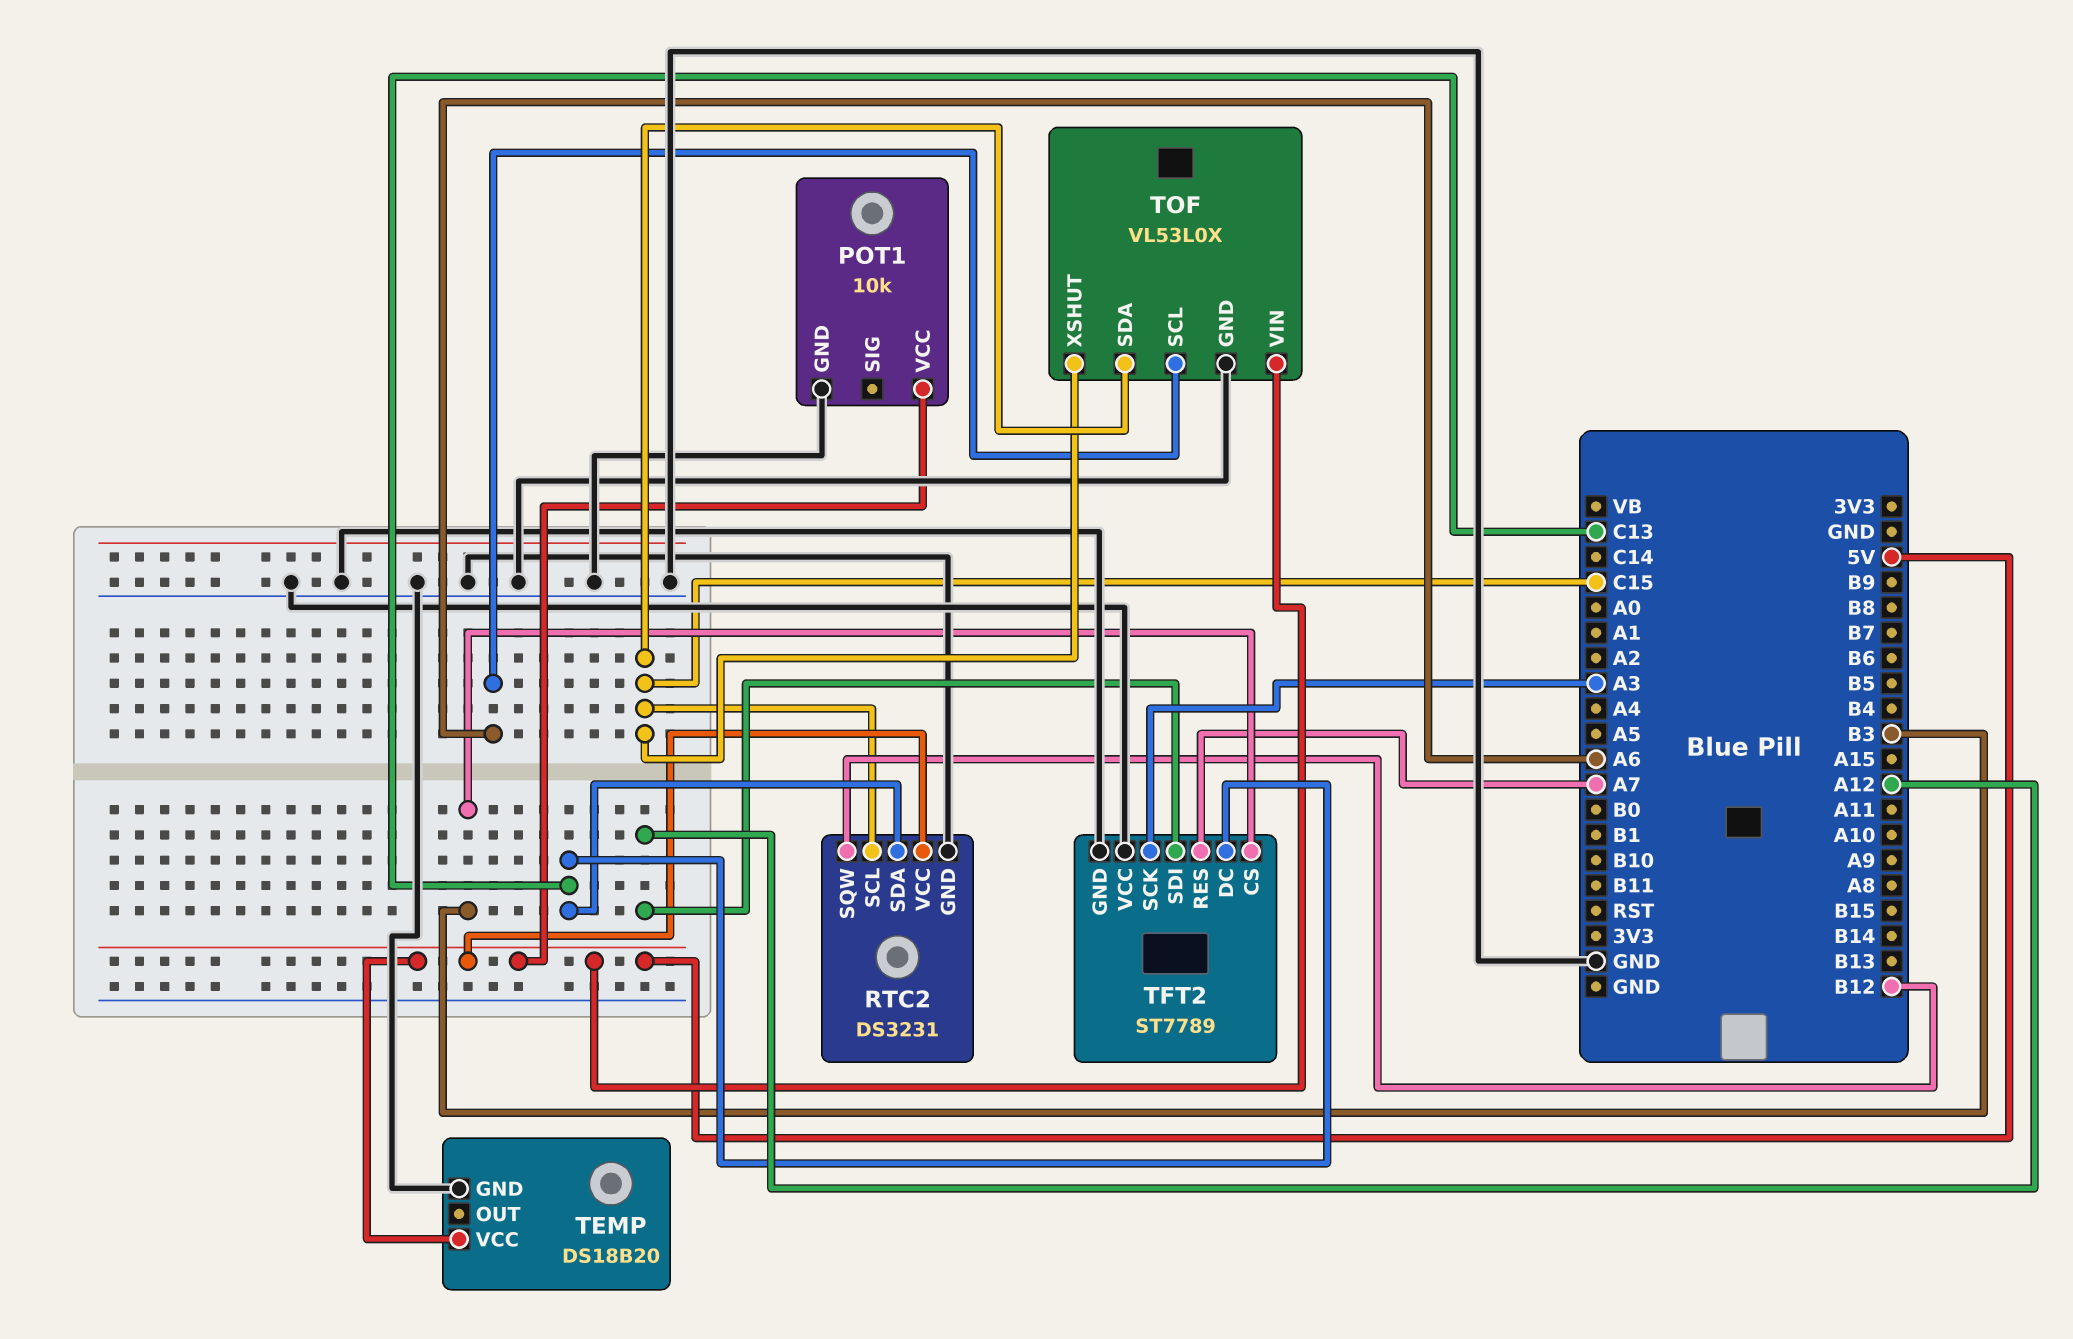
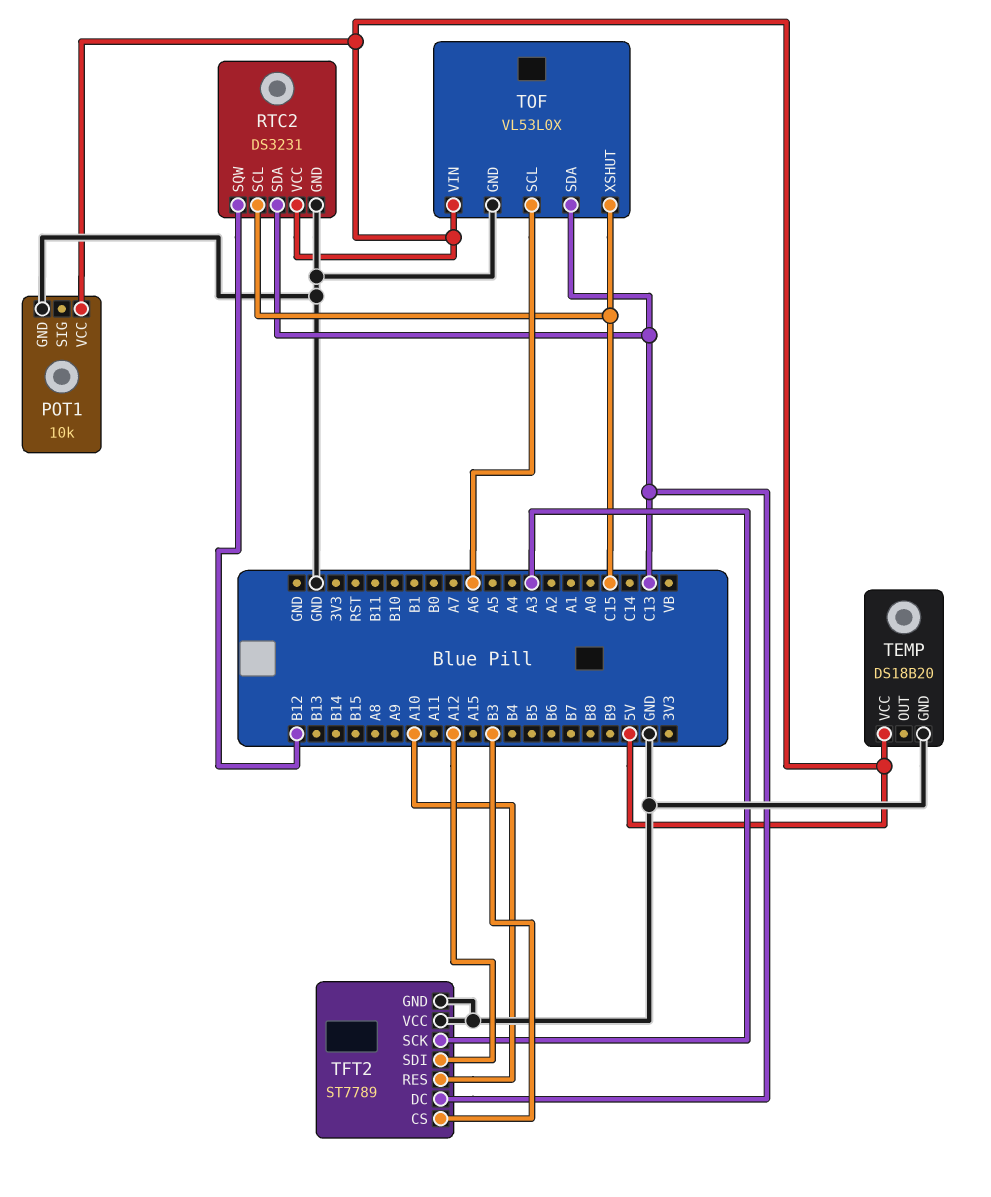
TFT2 pin RES: A7 -> A10
TOF pin SDA: C15 -> C13

